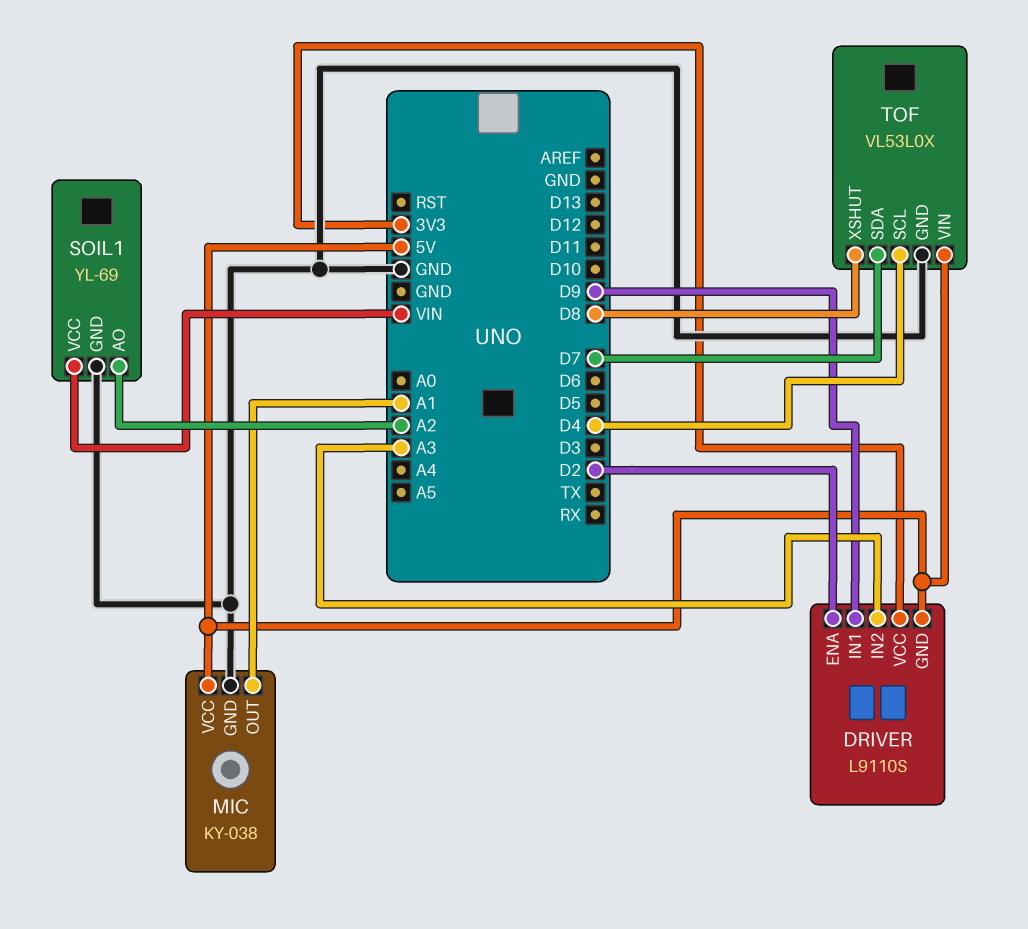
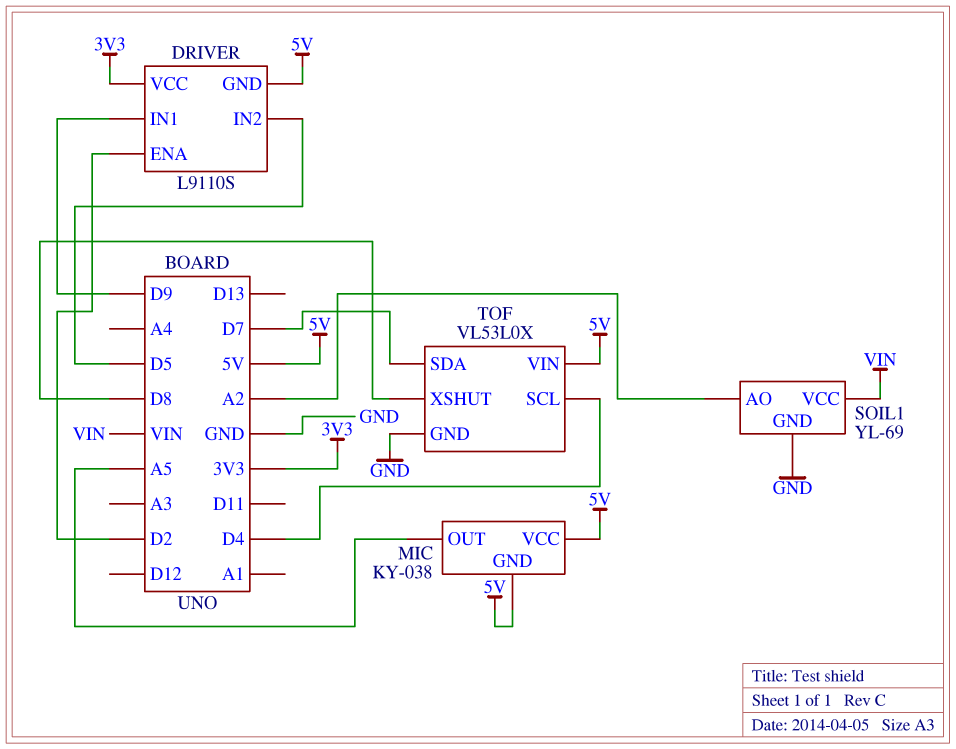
DRIVER pin IN2: A3 -> D5
MIC pin GND: GND -> 5V
MIC pin OUT: A1 -> A5

